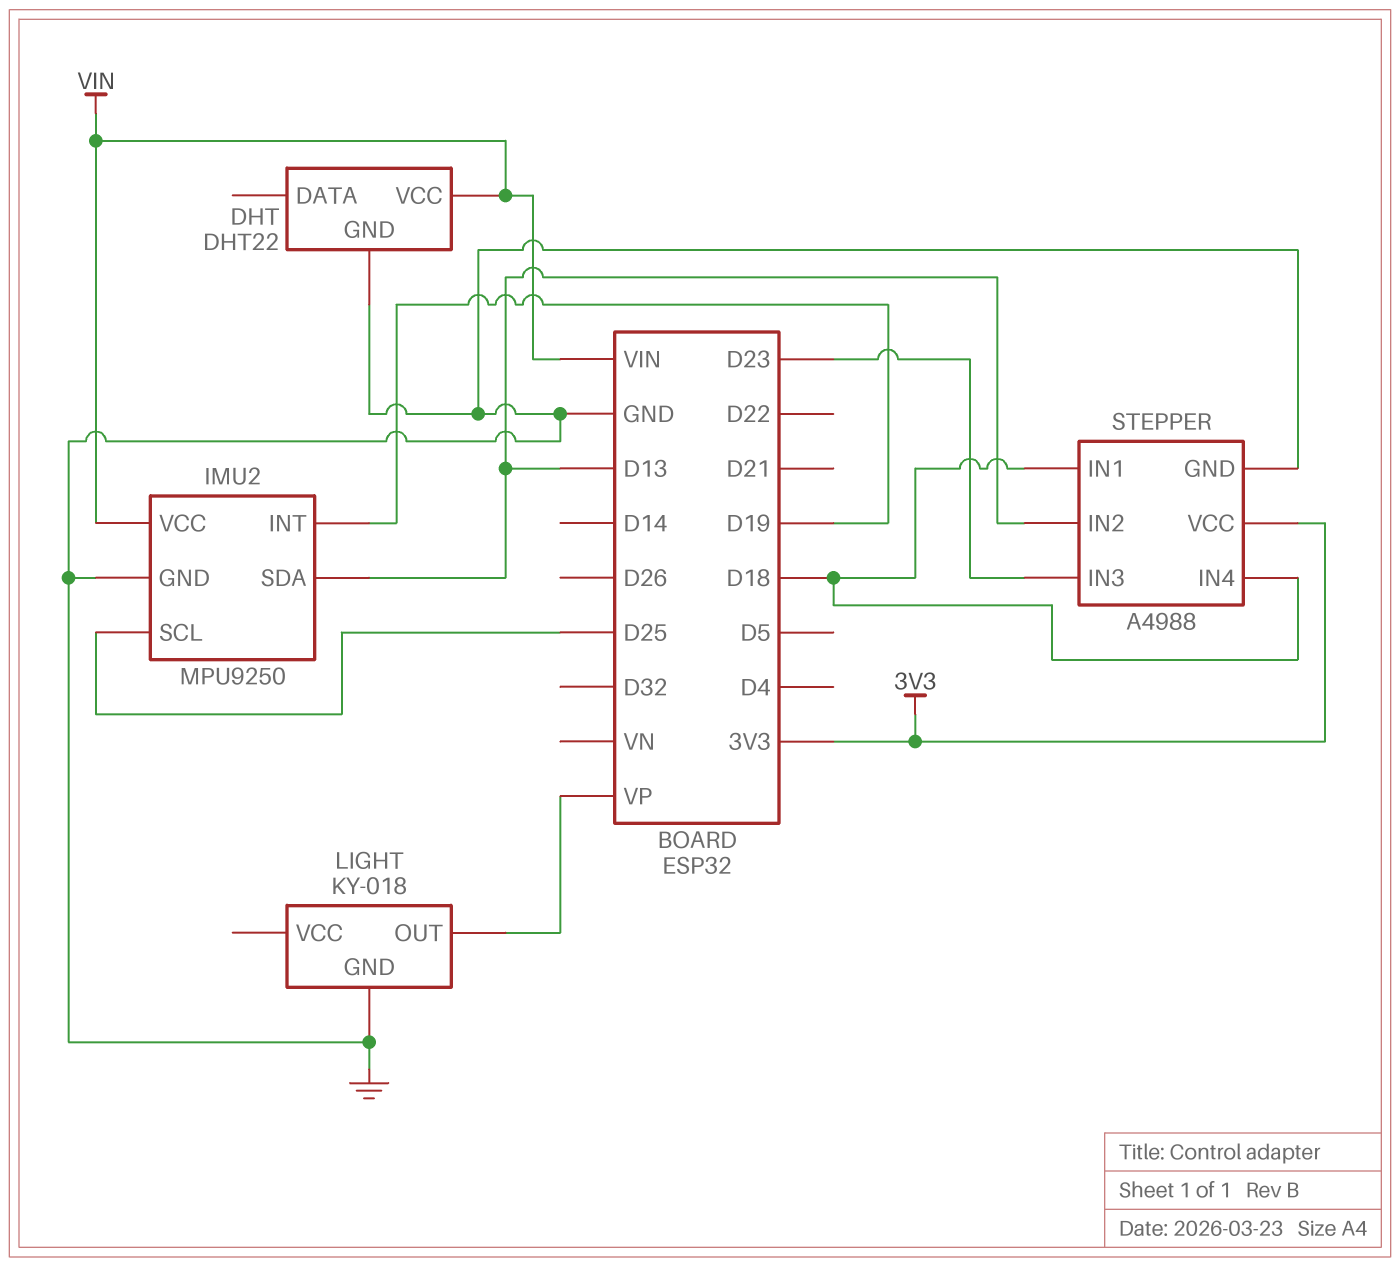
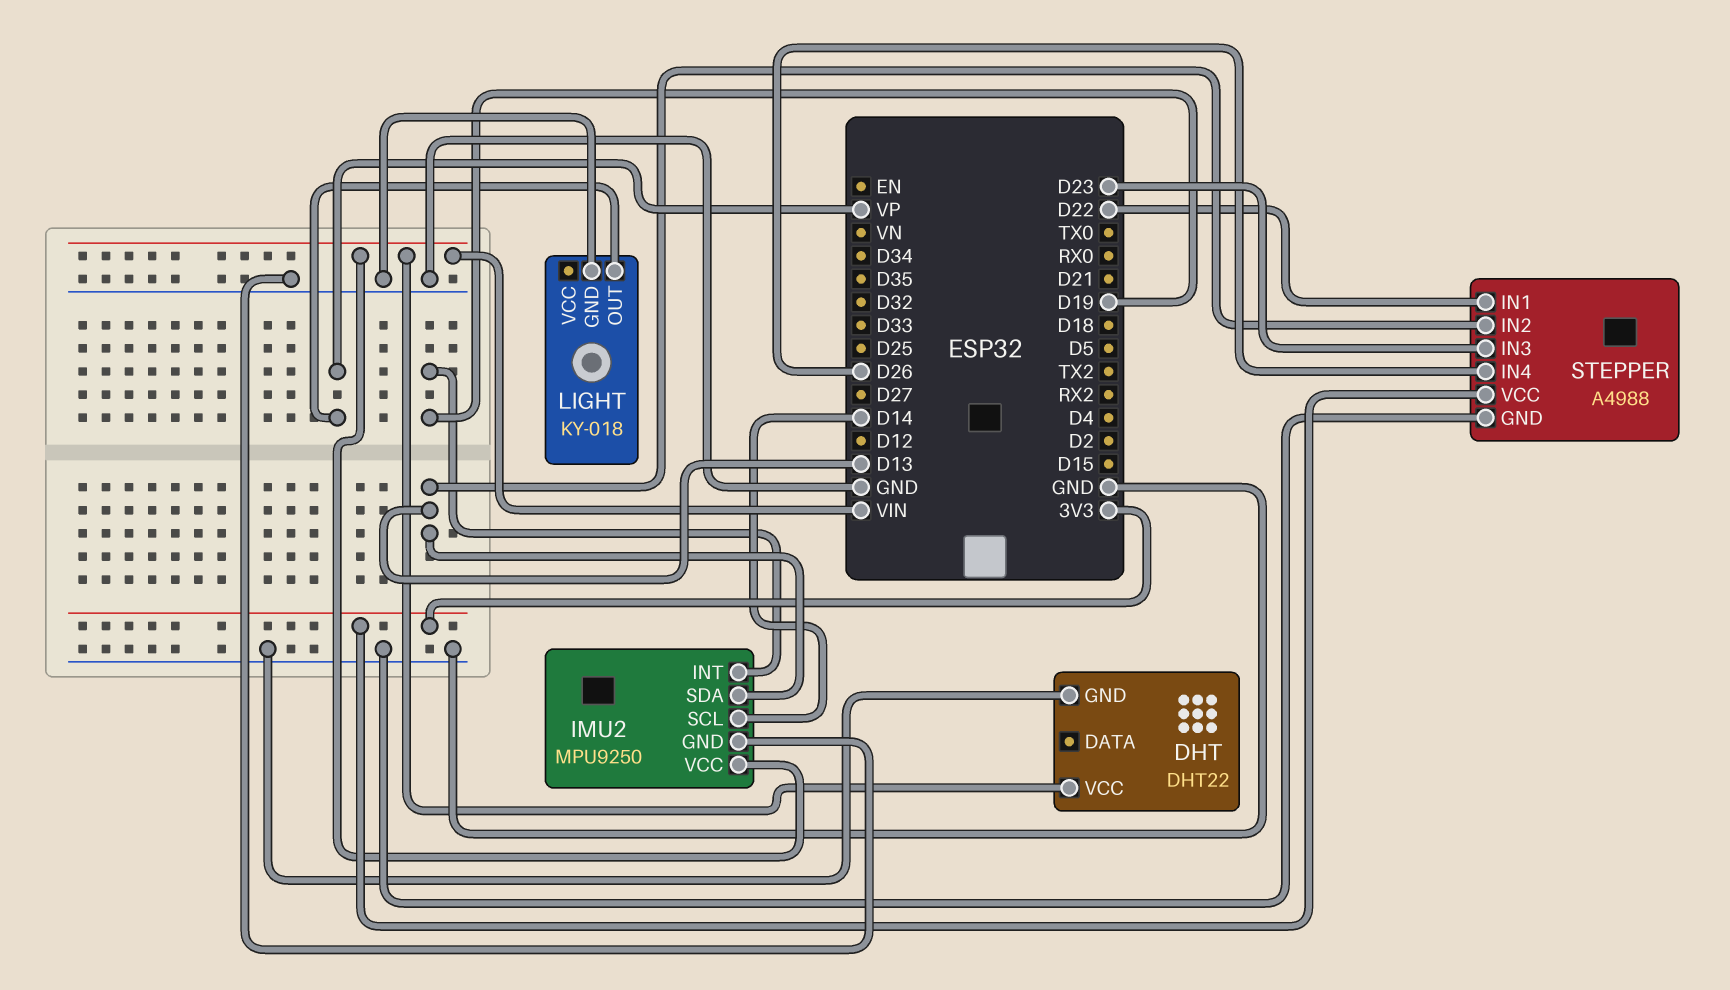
IMU2 pin SCL: D25 -> D14
STEPPER pin IN1: D18 -> D22
STEPPER pin IN4: D18 -> D26

